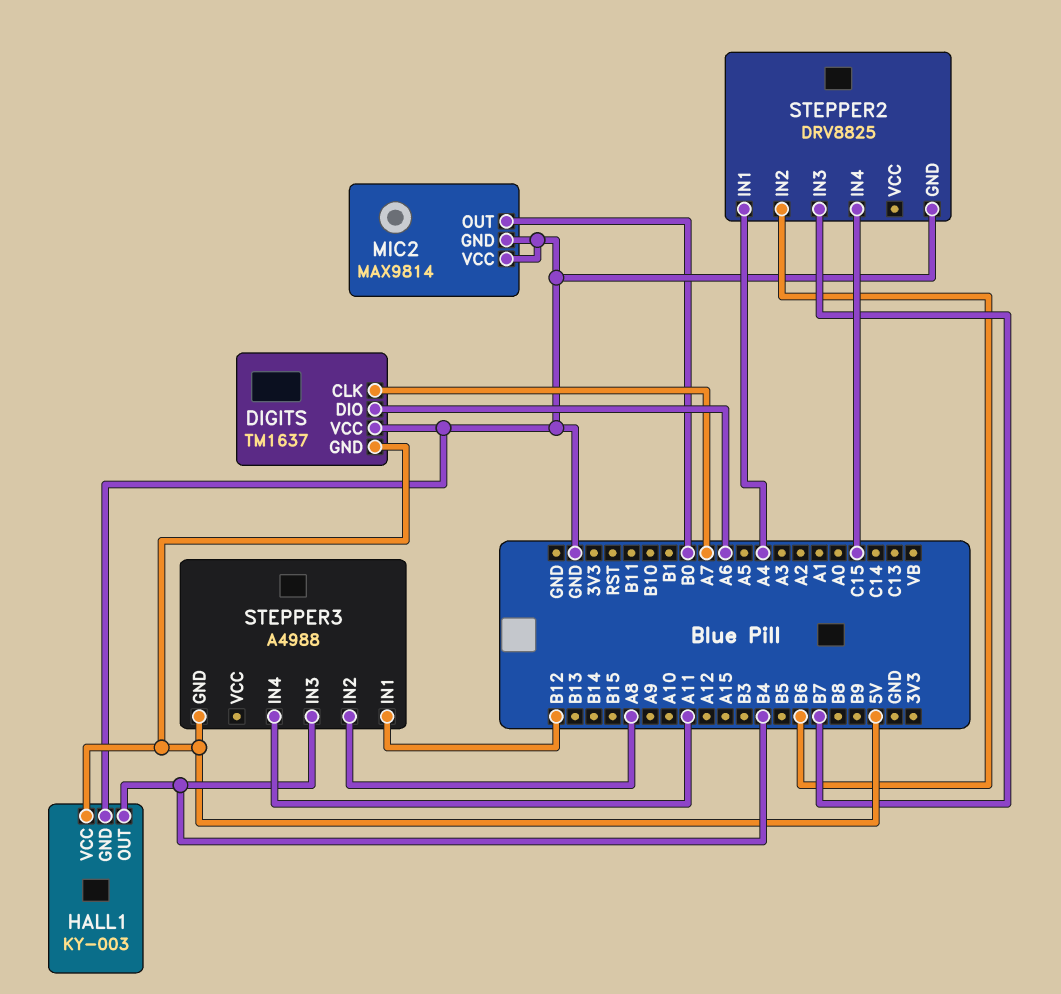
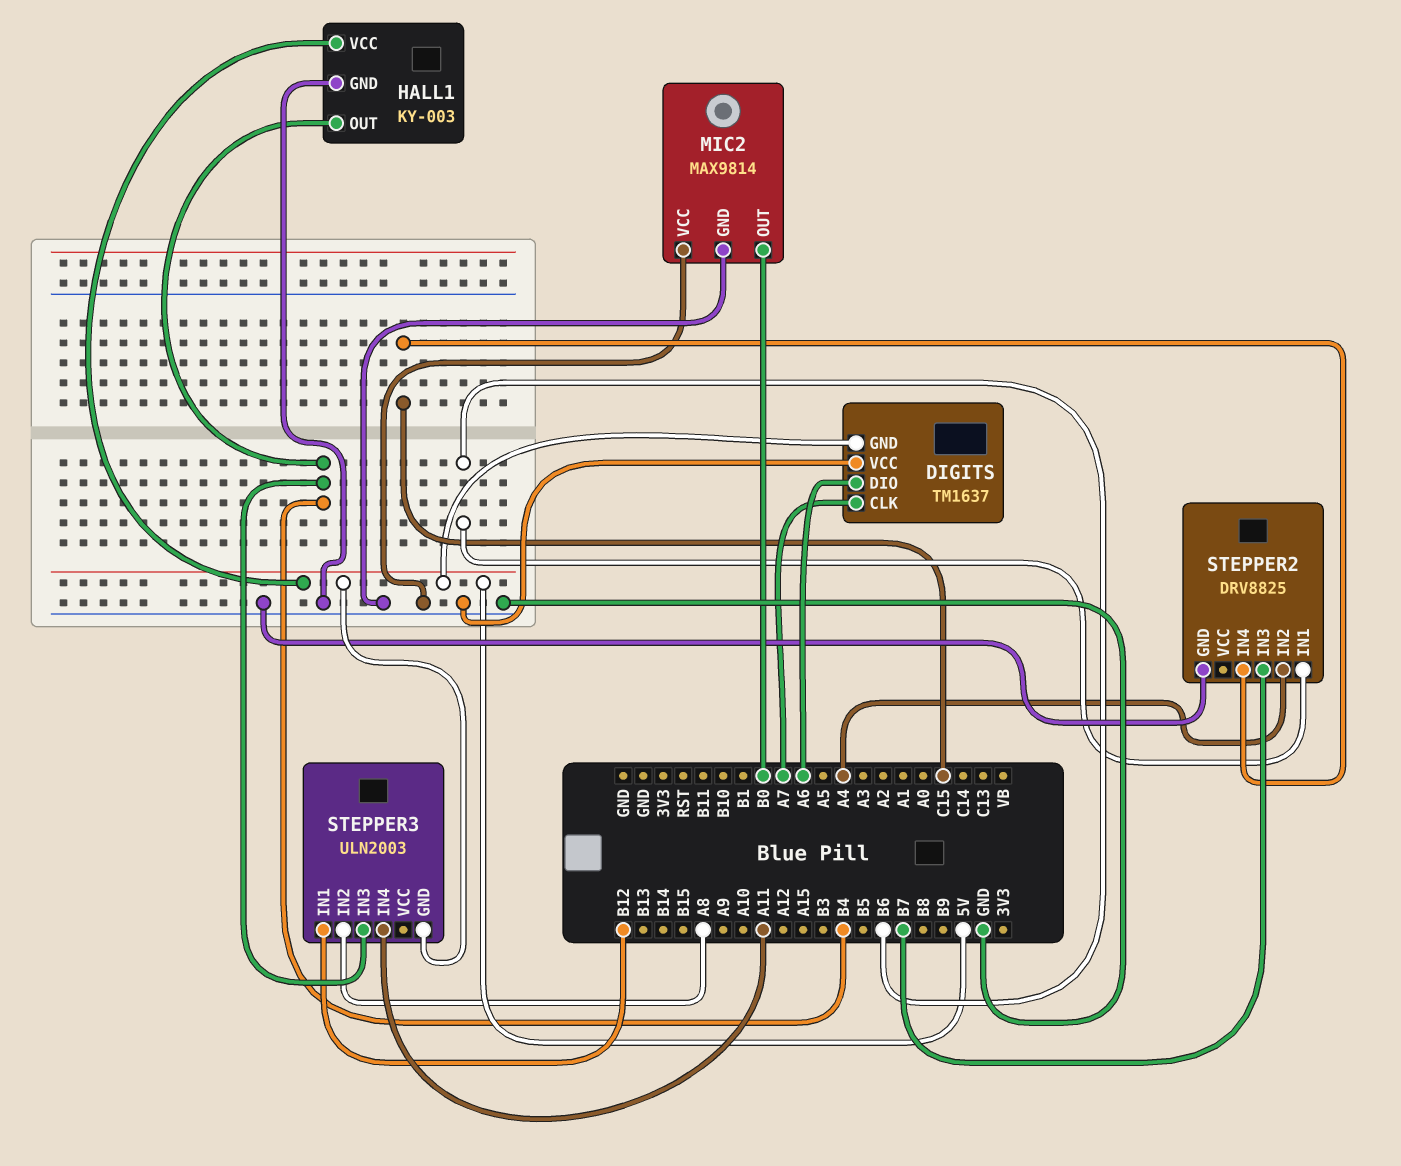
STEPPER2 pin IN1: A4 -> B6
STEPPER2 pin IN2: B6 -> A4
STEPPER3: A4988 -> ULN2003

